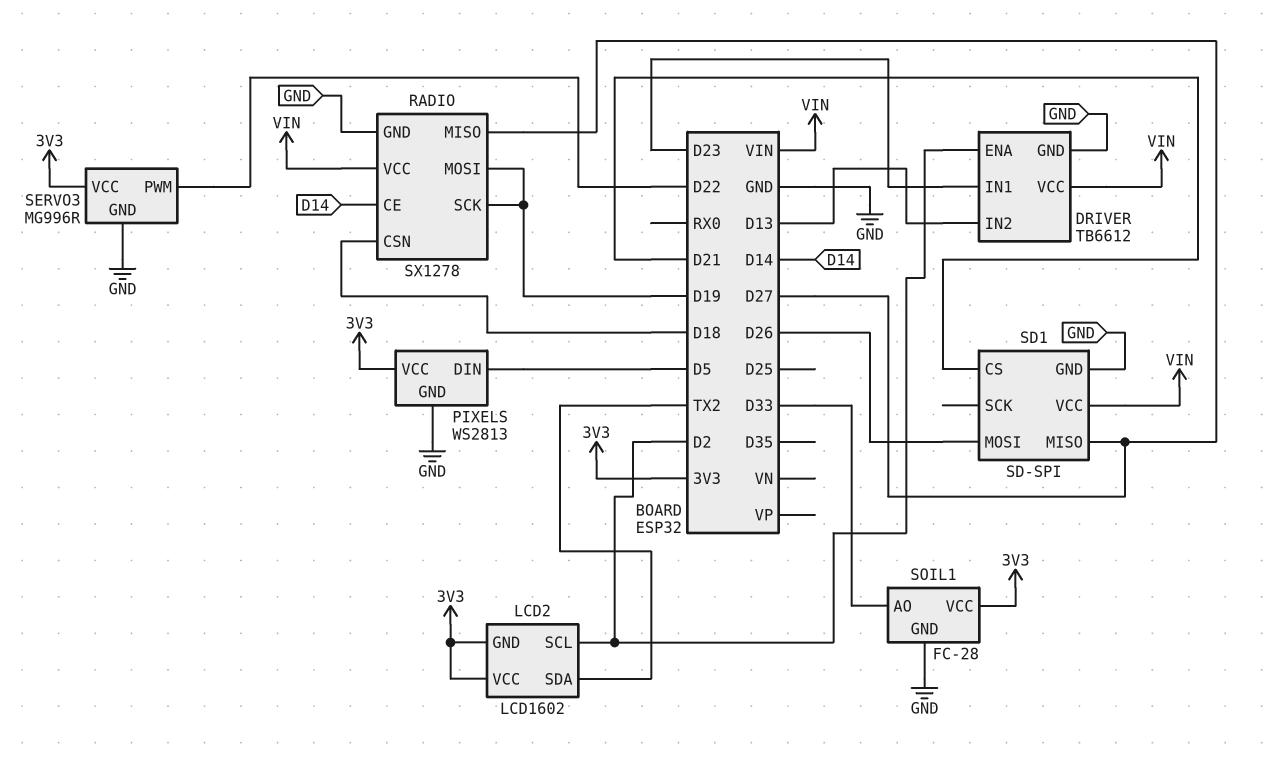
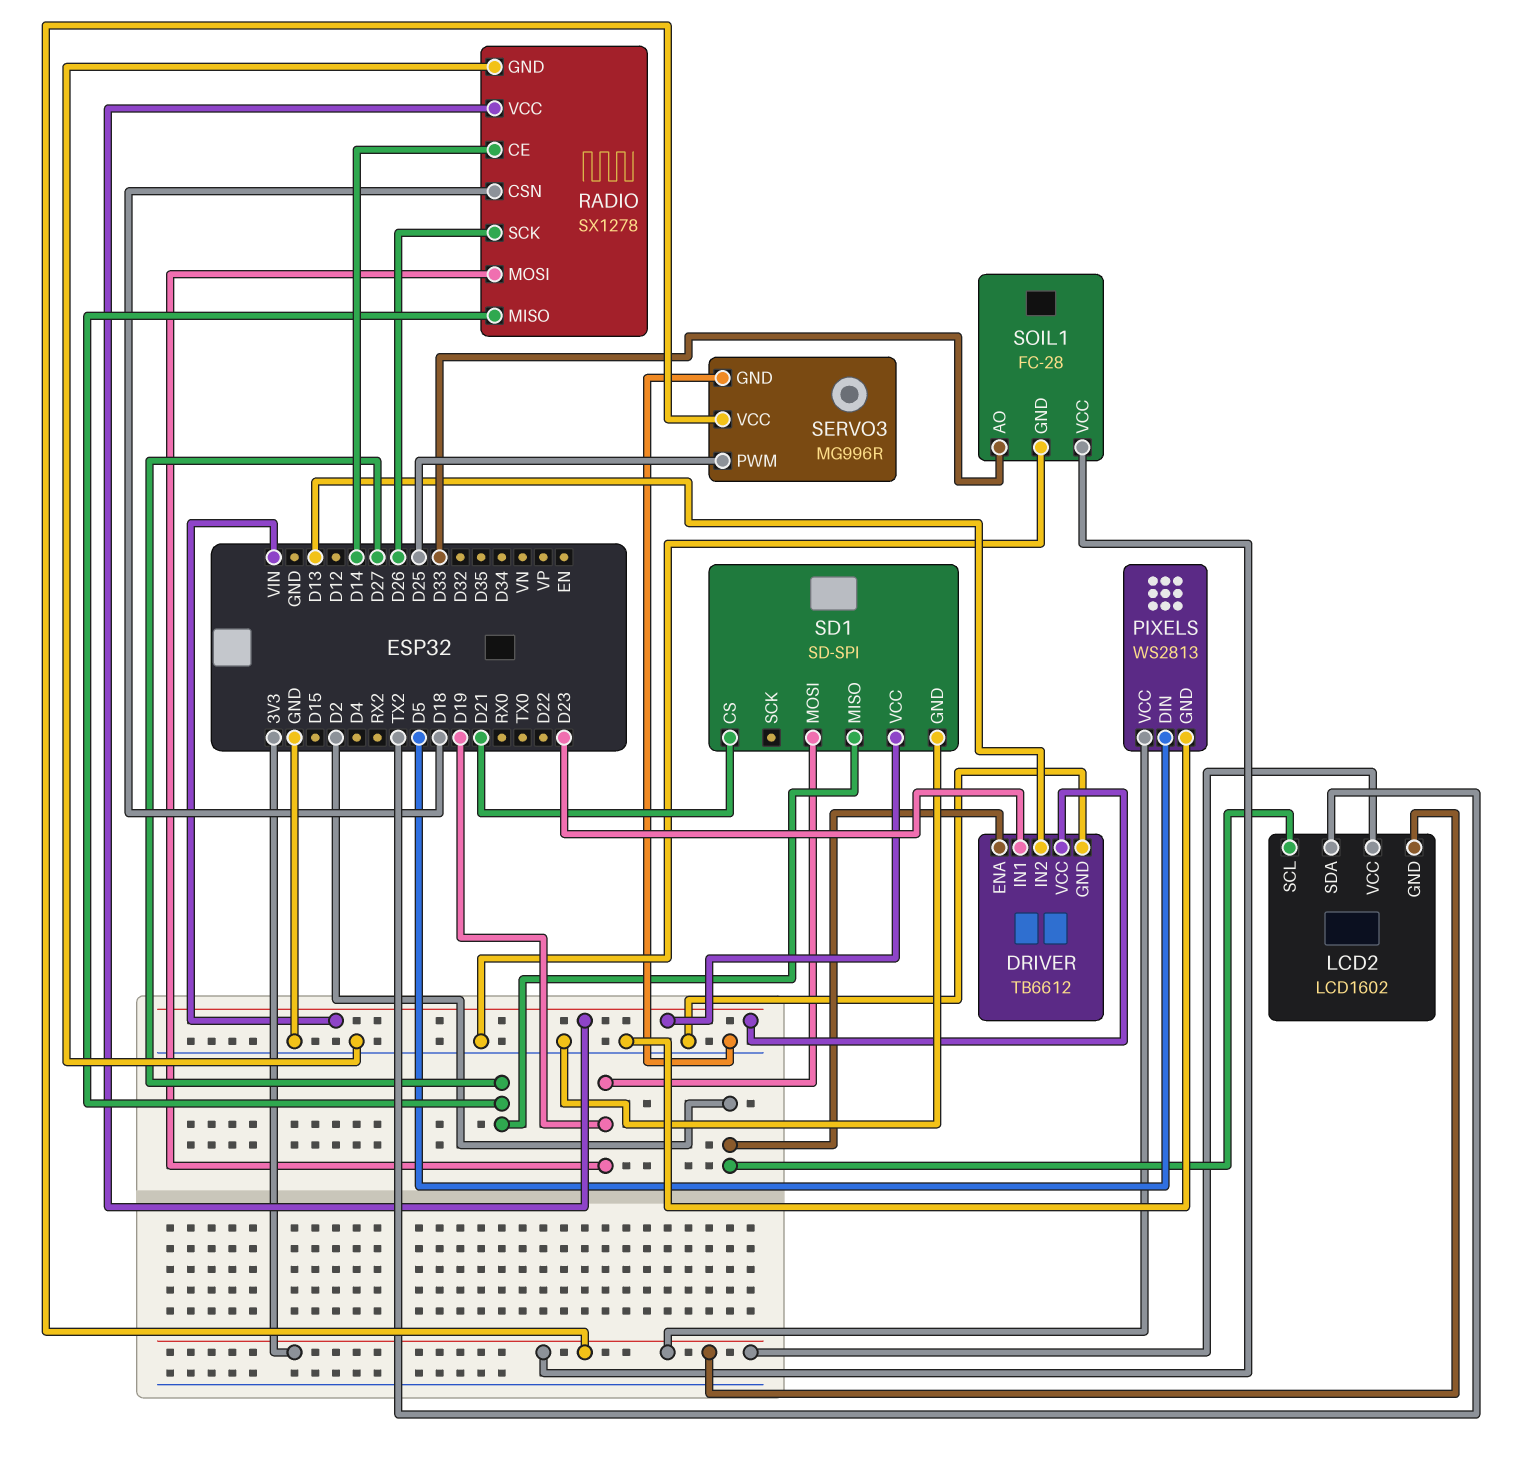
RADIO pin SCK: D19 -> D26
SD1 pin MOSI: D26 -> D19
SERVO3 pin PWM: D22 -> D25

